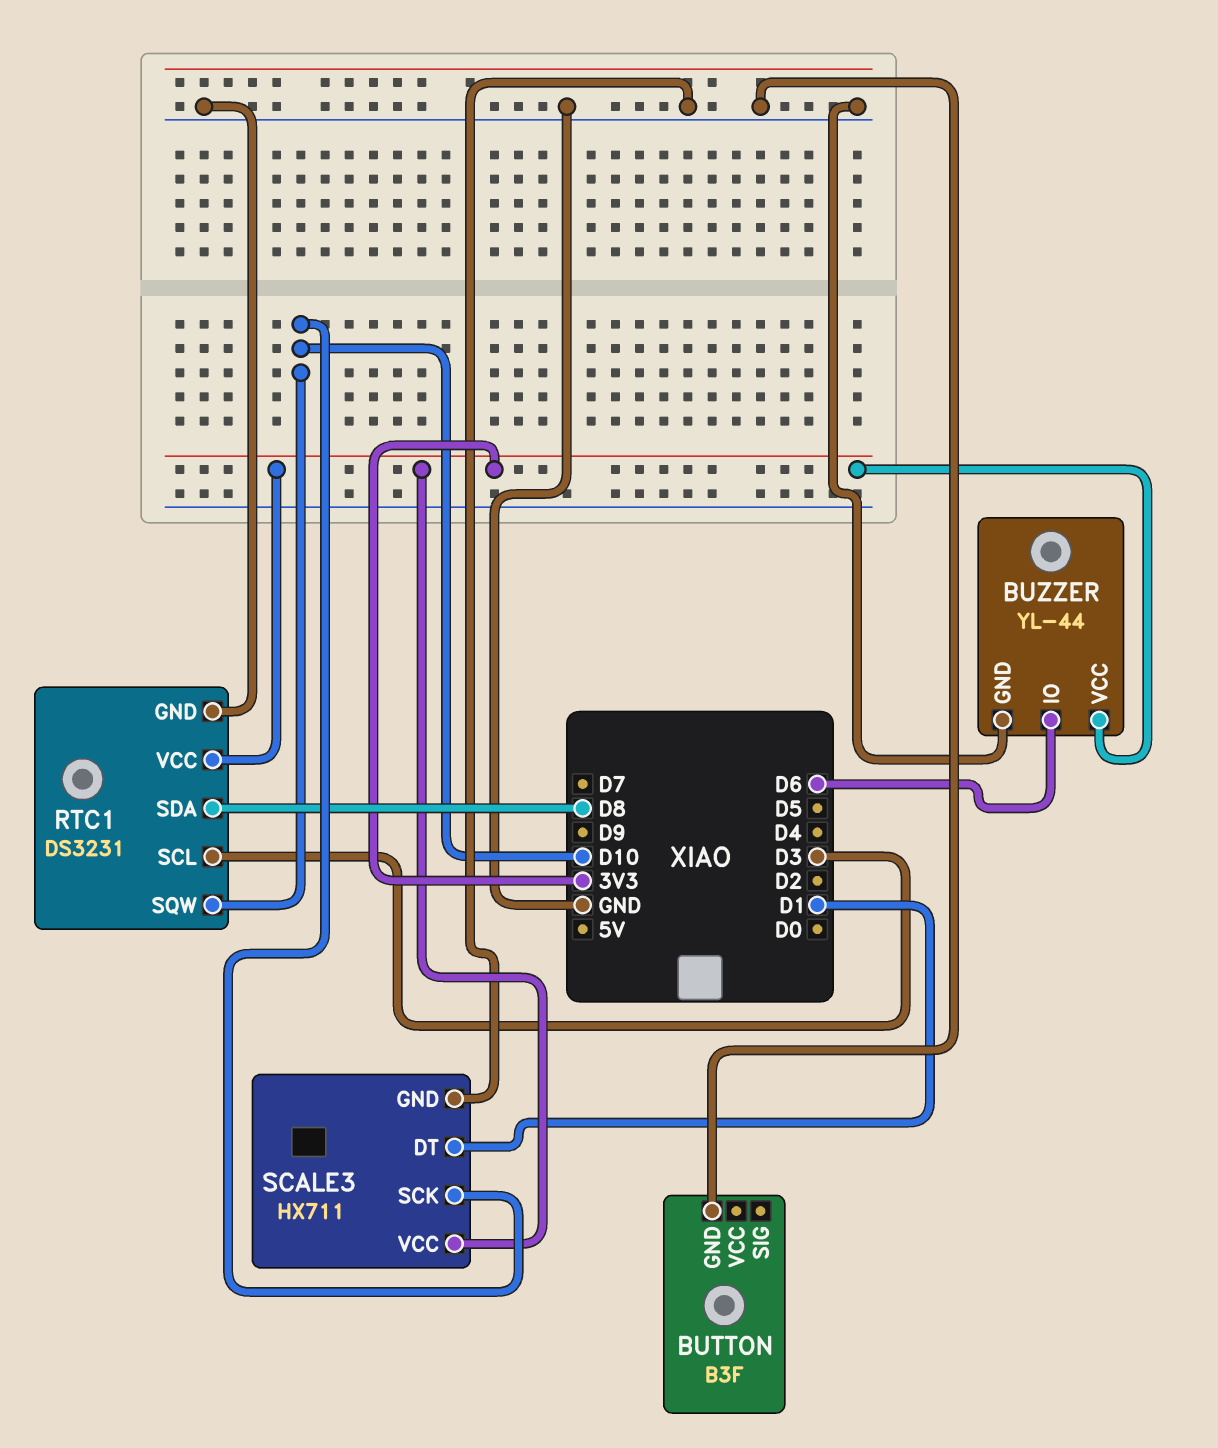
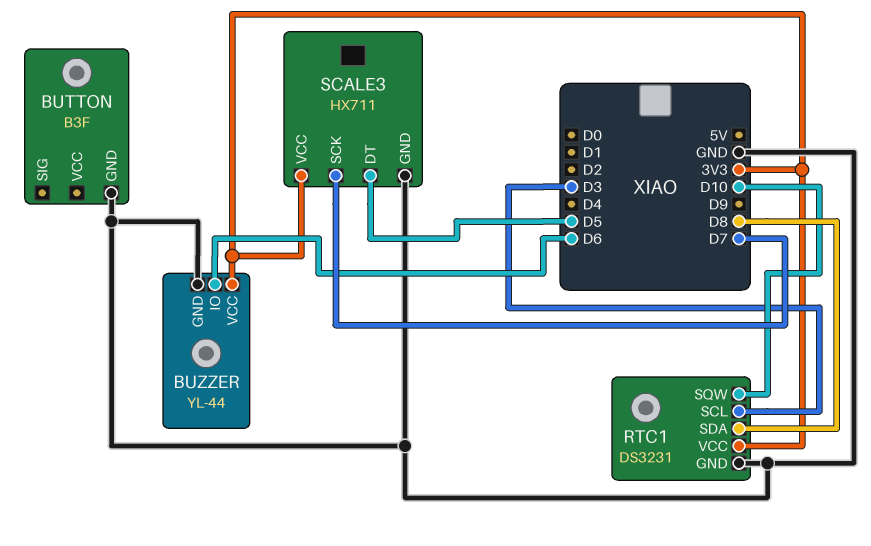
SCALE3 pin DT: D1 -> D5
SCALE3 pin SCK: D10 -> D7

